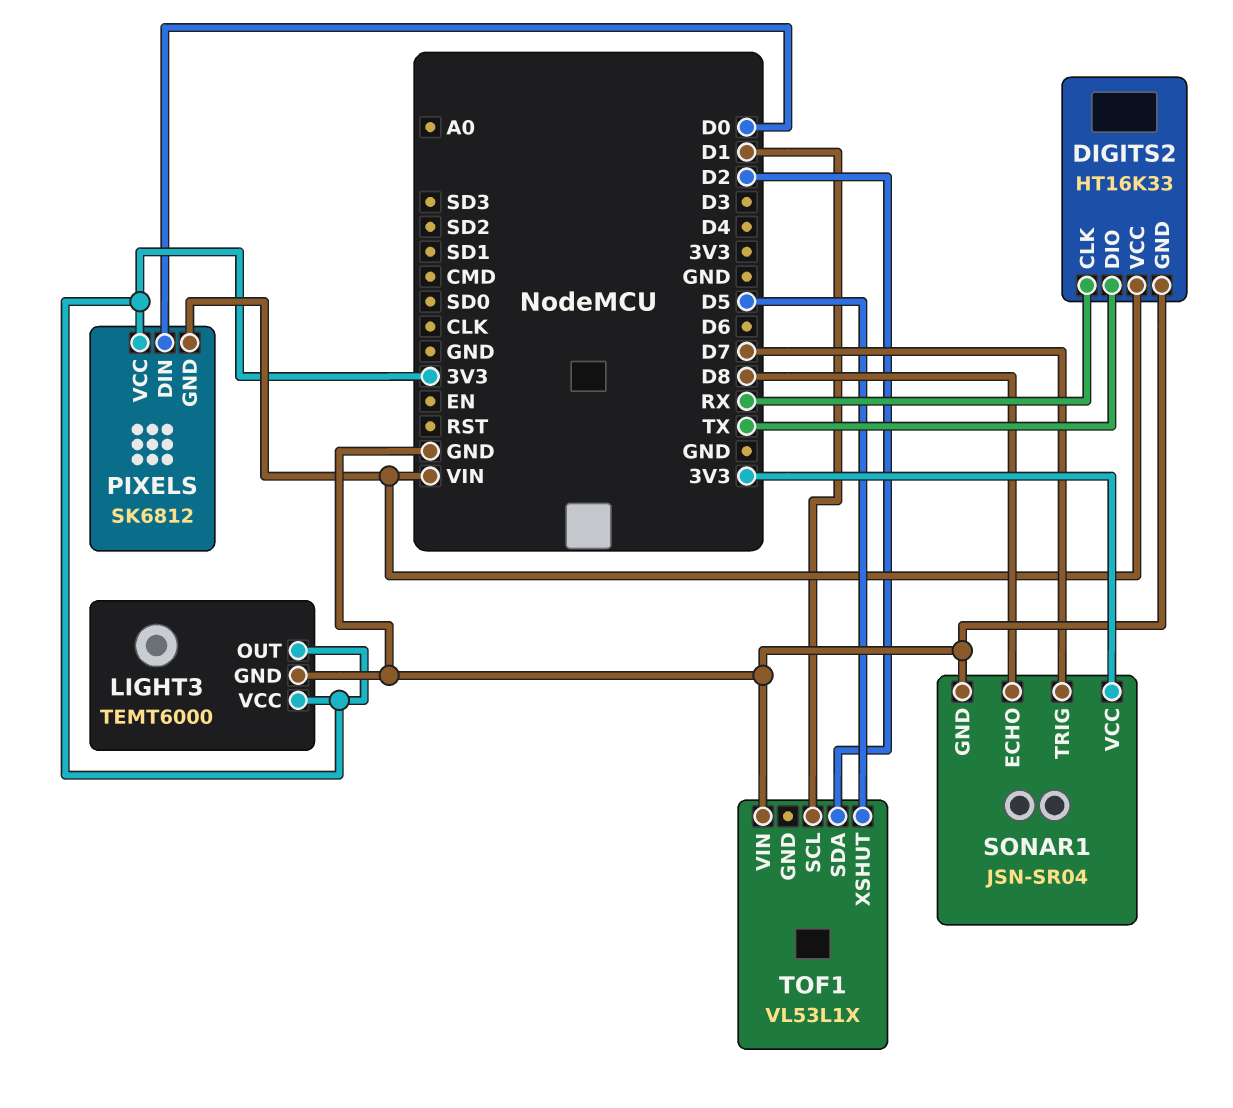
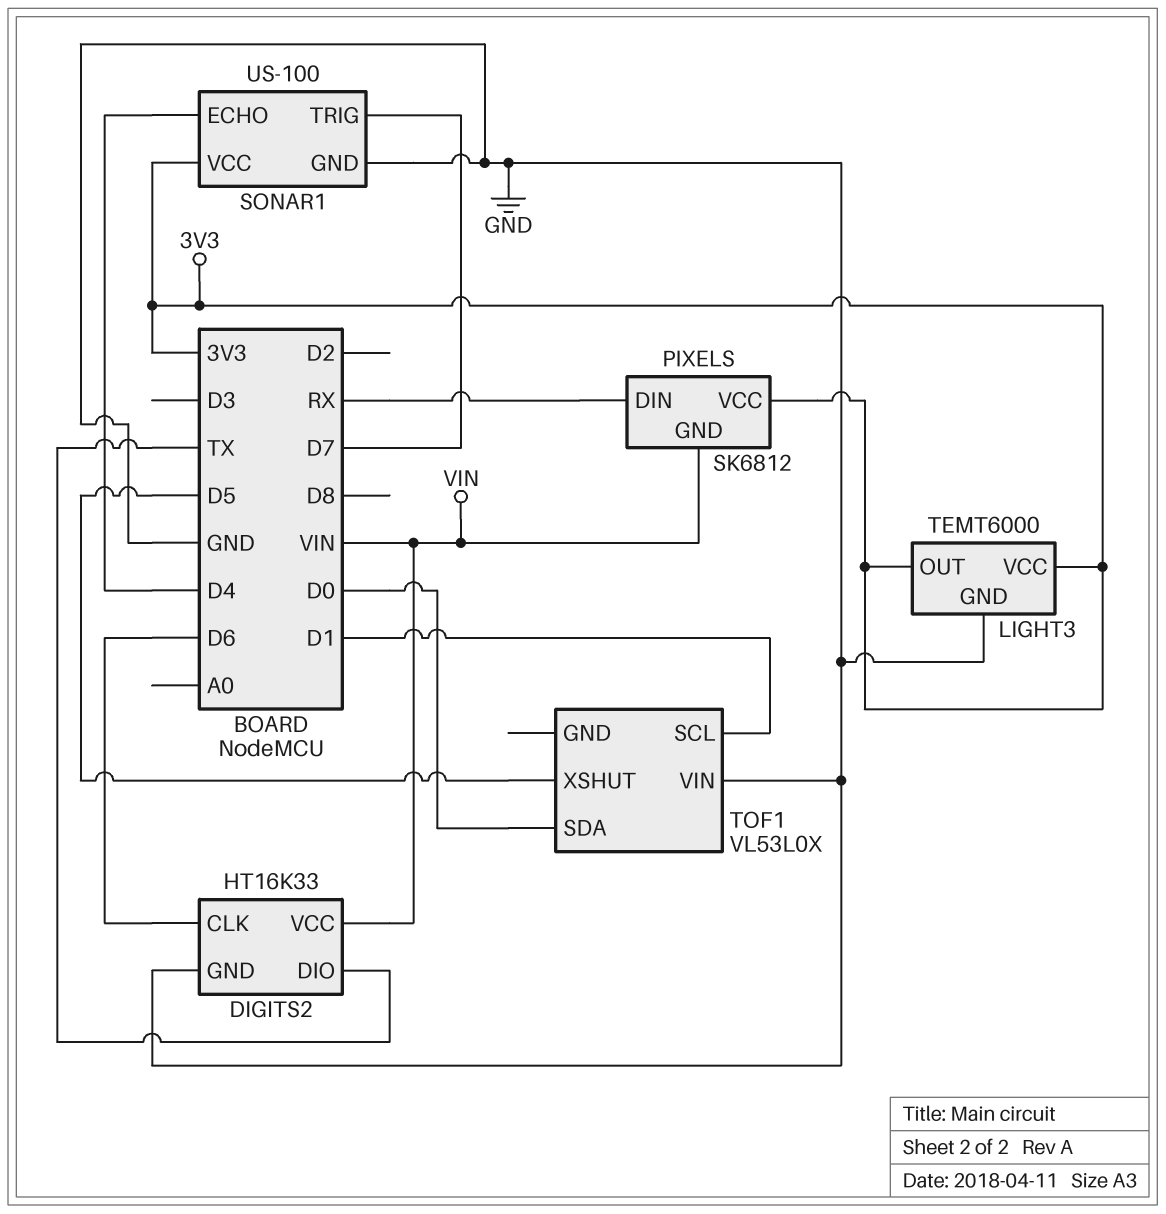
DIGITS2 pin CLK: RX -> D6
PIXELS pin DIN: D0 -> RX
SONAR1: JSN-SR04 -> US-100
SONAR1 pin ECHO: D8 -> D4
TOF1: VL53L1X -> VL53L0X
TOF1 pin SDA: D2 -> D0

